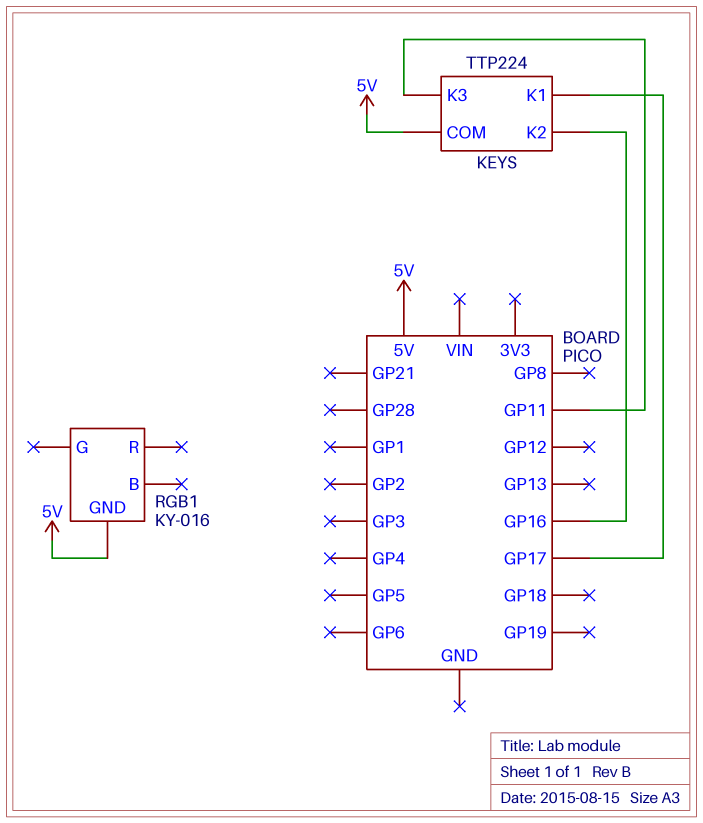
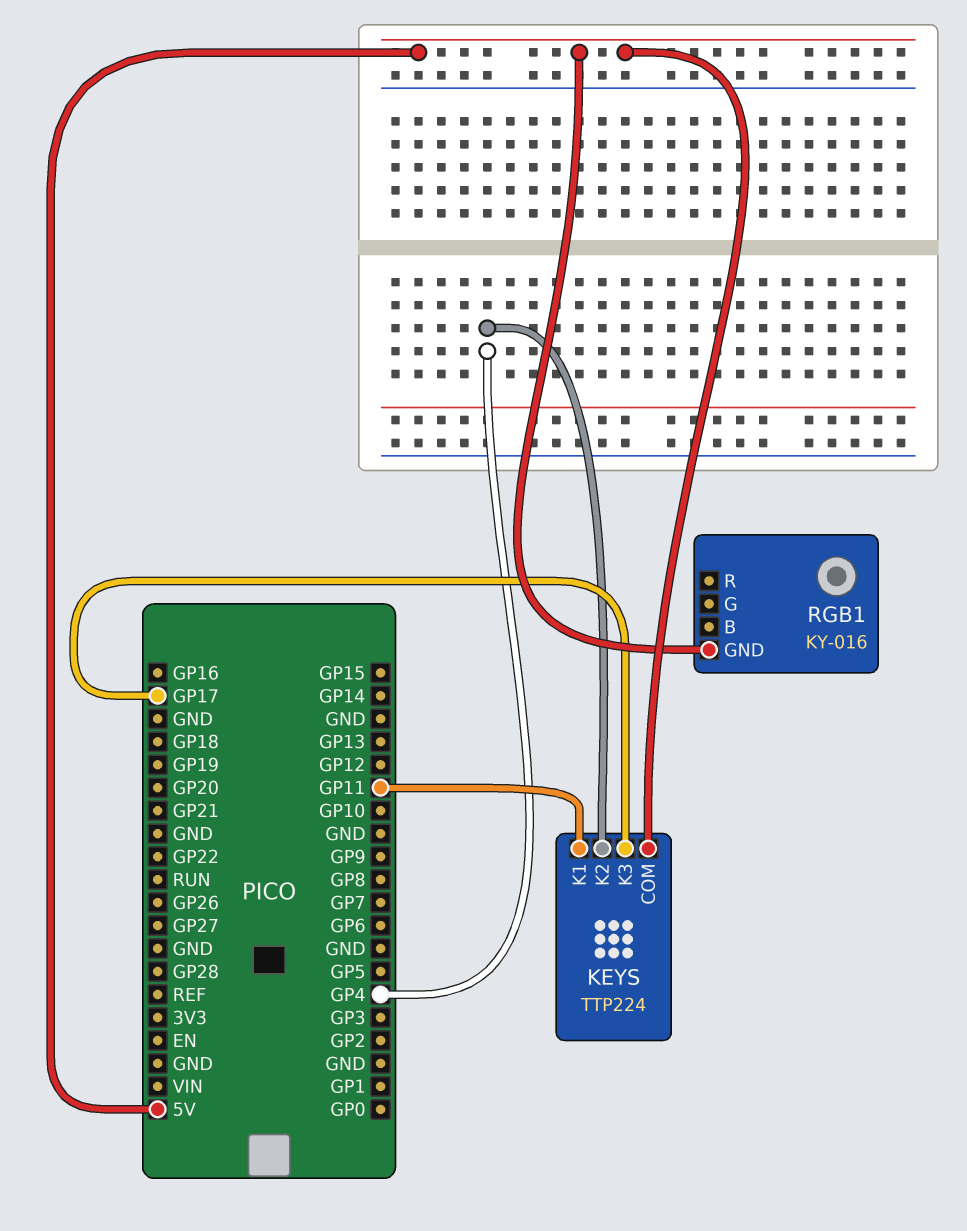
KEYS pin K1: GP17 -> GP11
KEYS pin K2: GP16 -> GP4
KEYS pin K3: GP11 -> GP17

